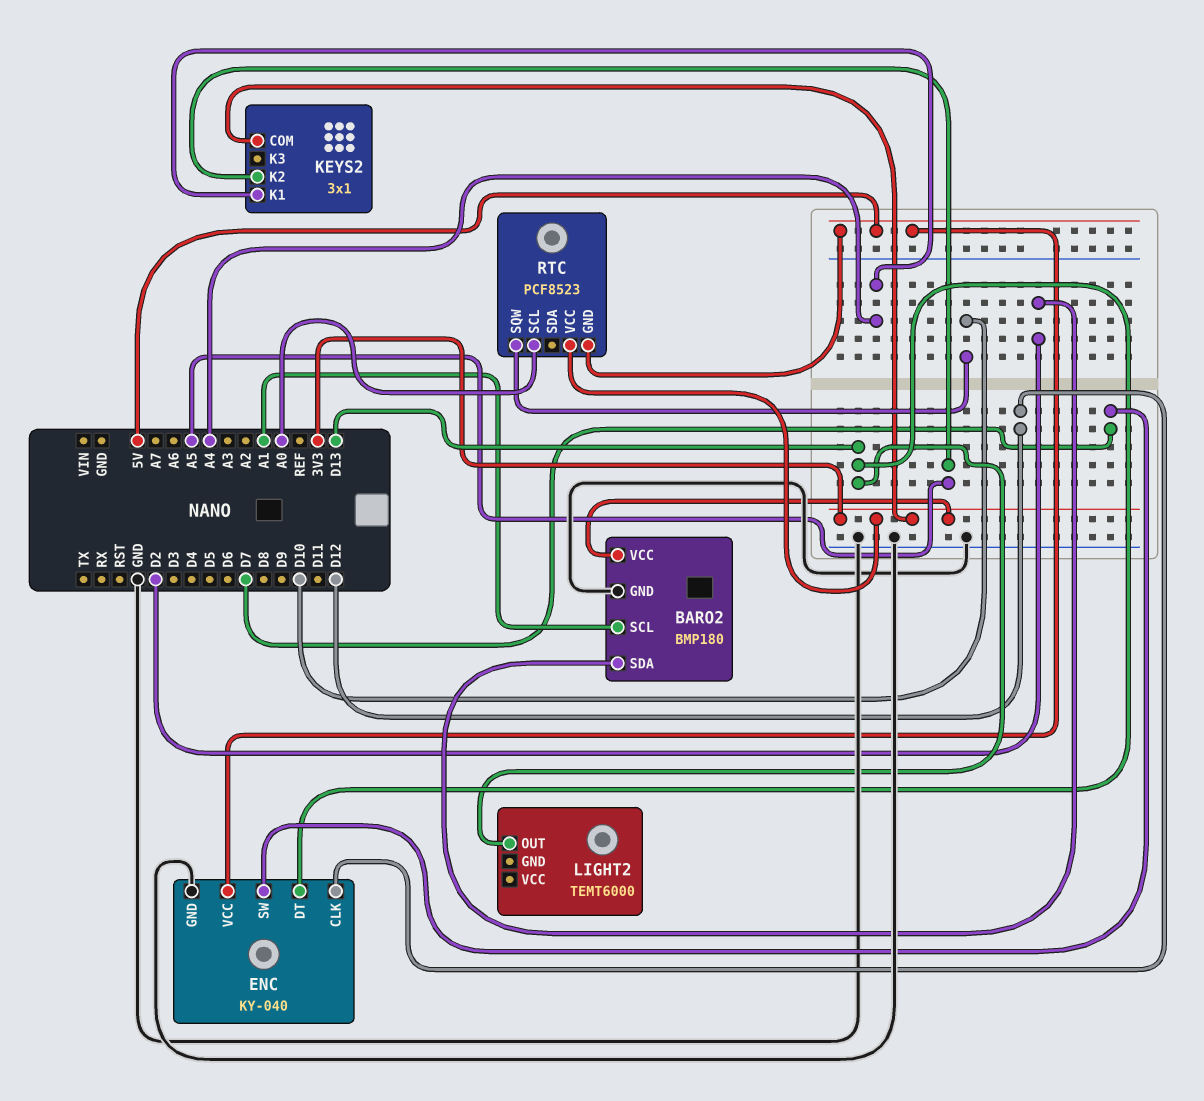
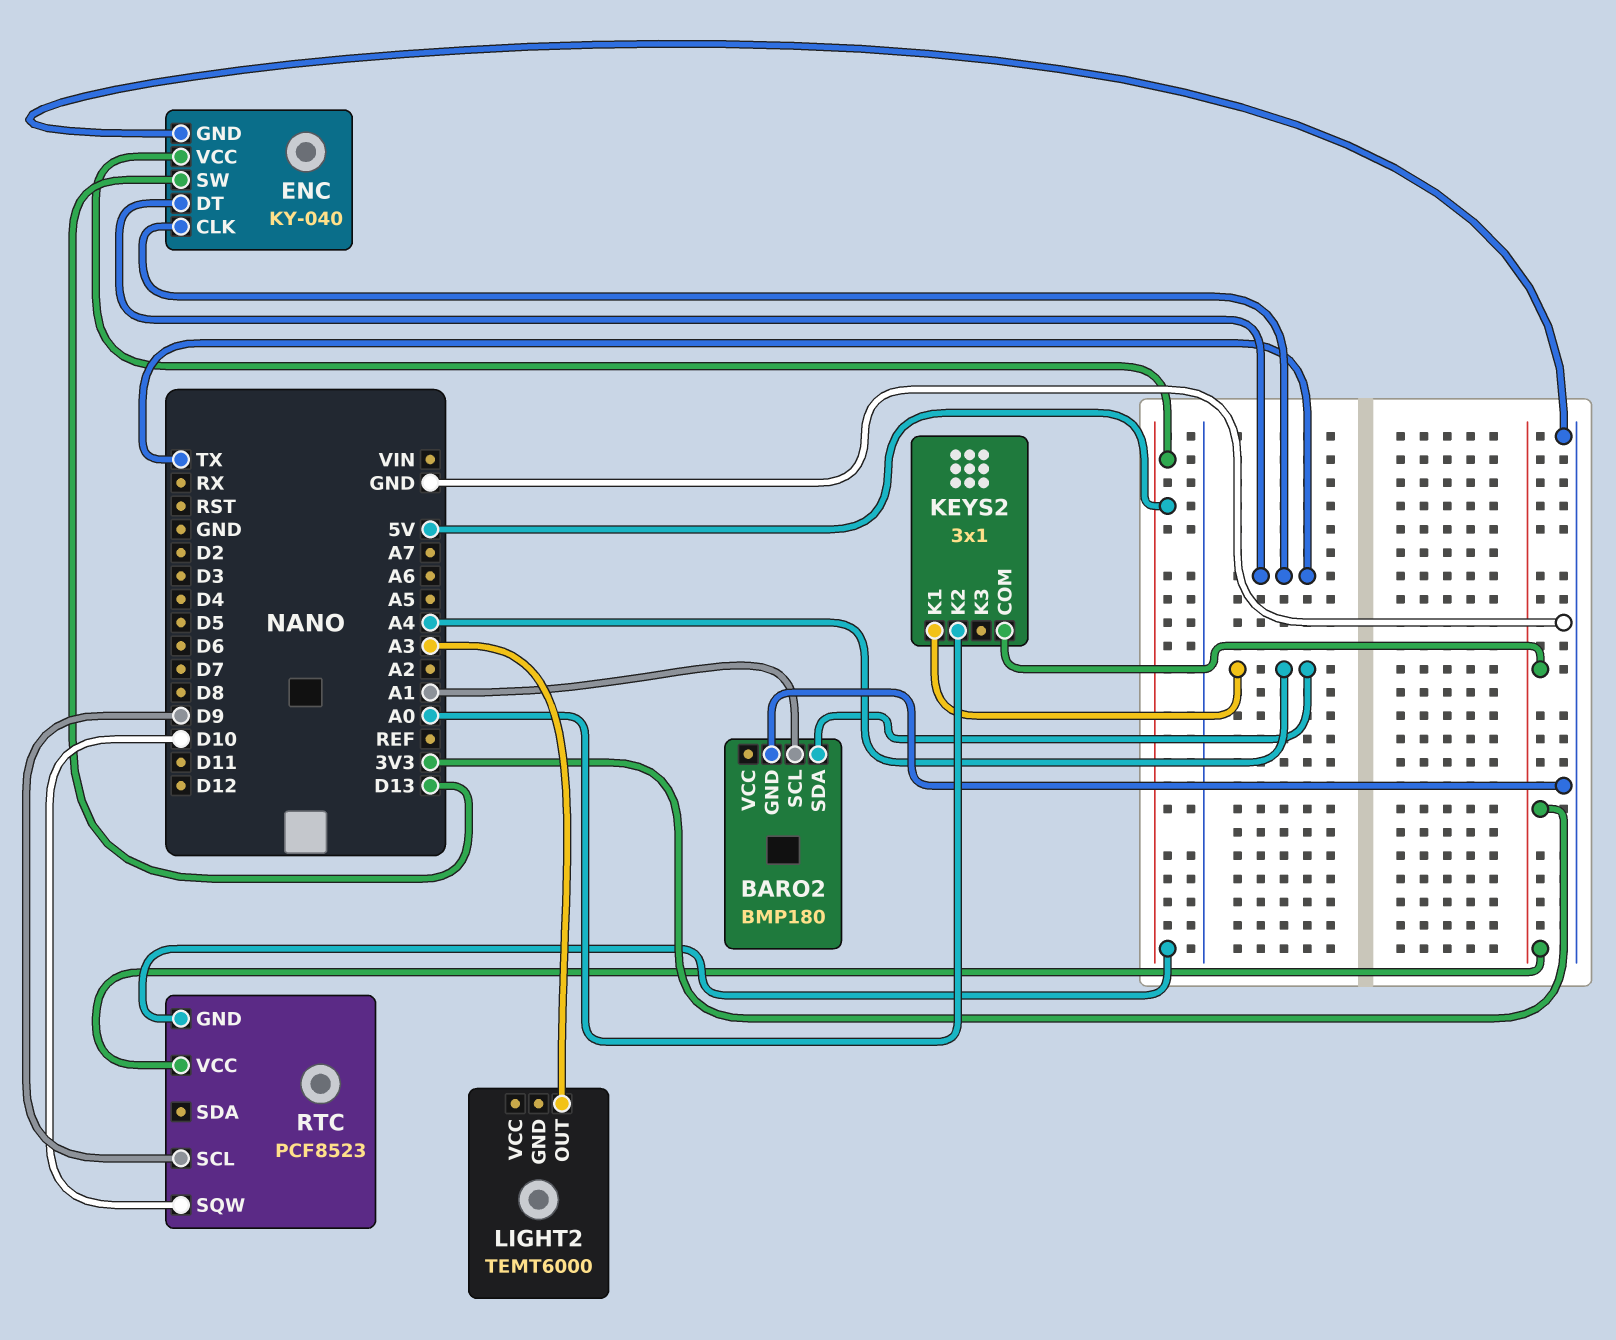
BARO2 pin SDA: D2 -> A4
BARO2 pin VCC: 3V3 -> none
ENC pin CLK: D12 -> TX
ENC pin DT: D13 -> TX
ENC pin SW: D7 -> D13
KEYS2 pin K2: A5 -> A0
LIGHT2 pin OUT: D13 -> A3
RTC pin SCL: A0 -> D9

